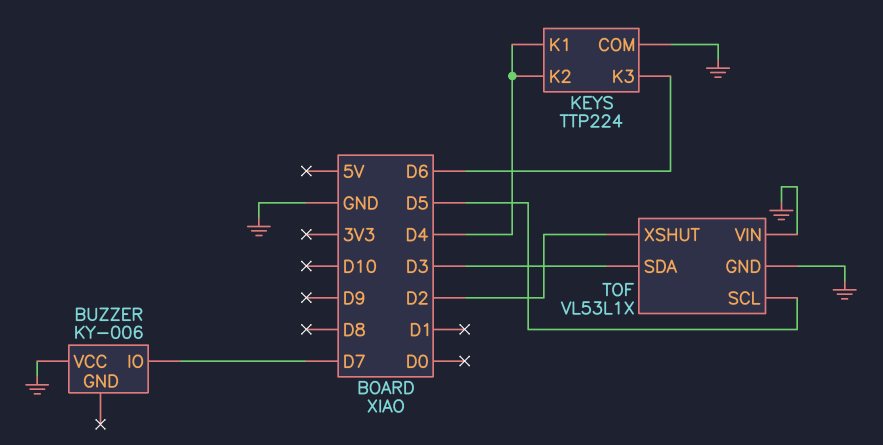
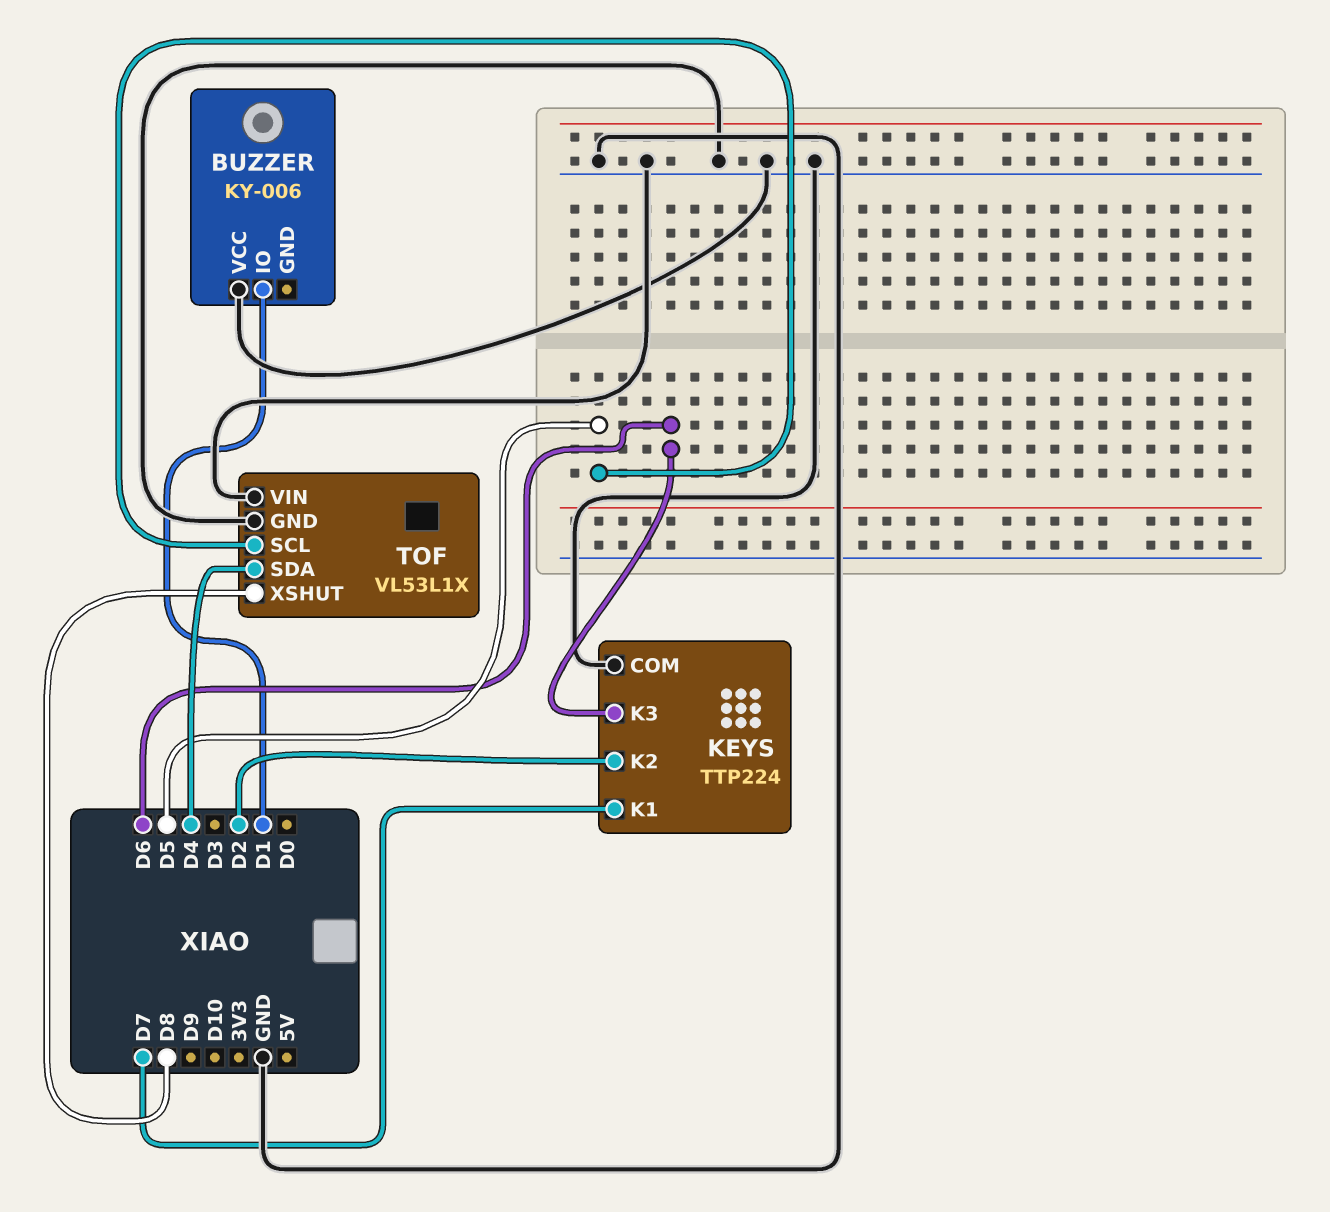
BUZZER pin IO: D7 -> D1
KEYS pin K1: D4 -> D7
KEYS pin K2: D4 -> D2
TOF pin SDA: D3 -> D4
TOF pin XSHUT: D2 -> D8

